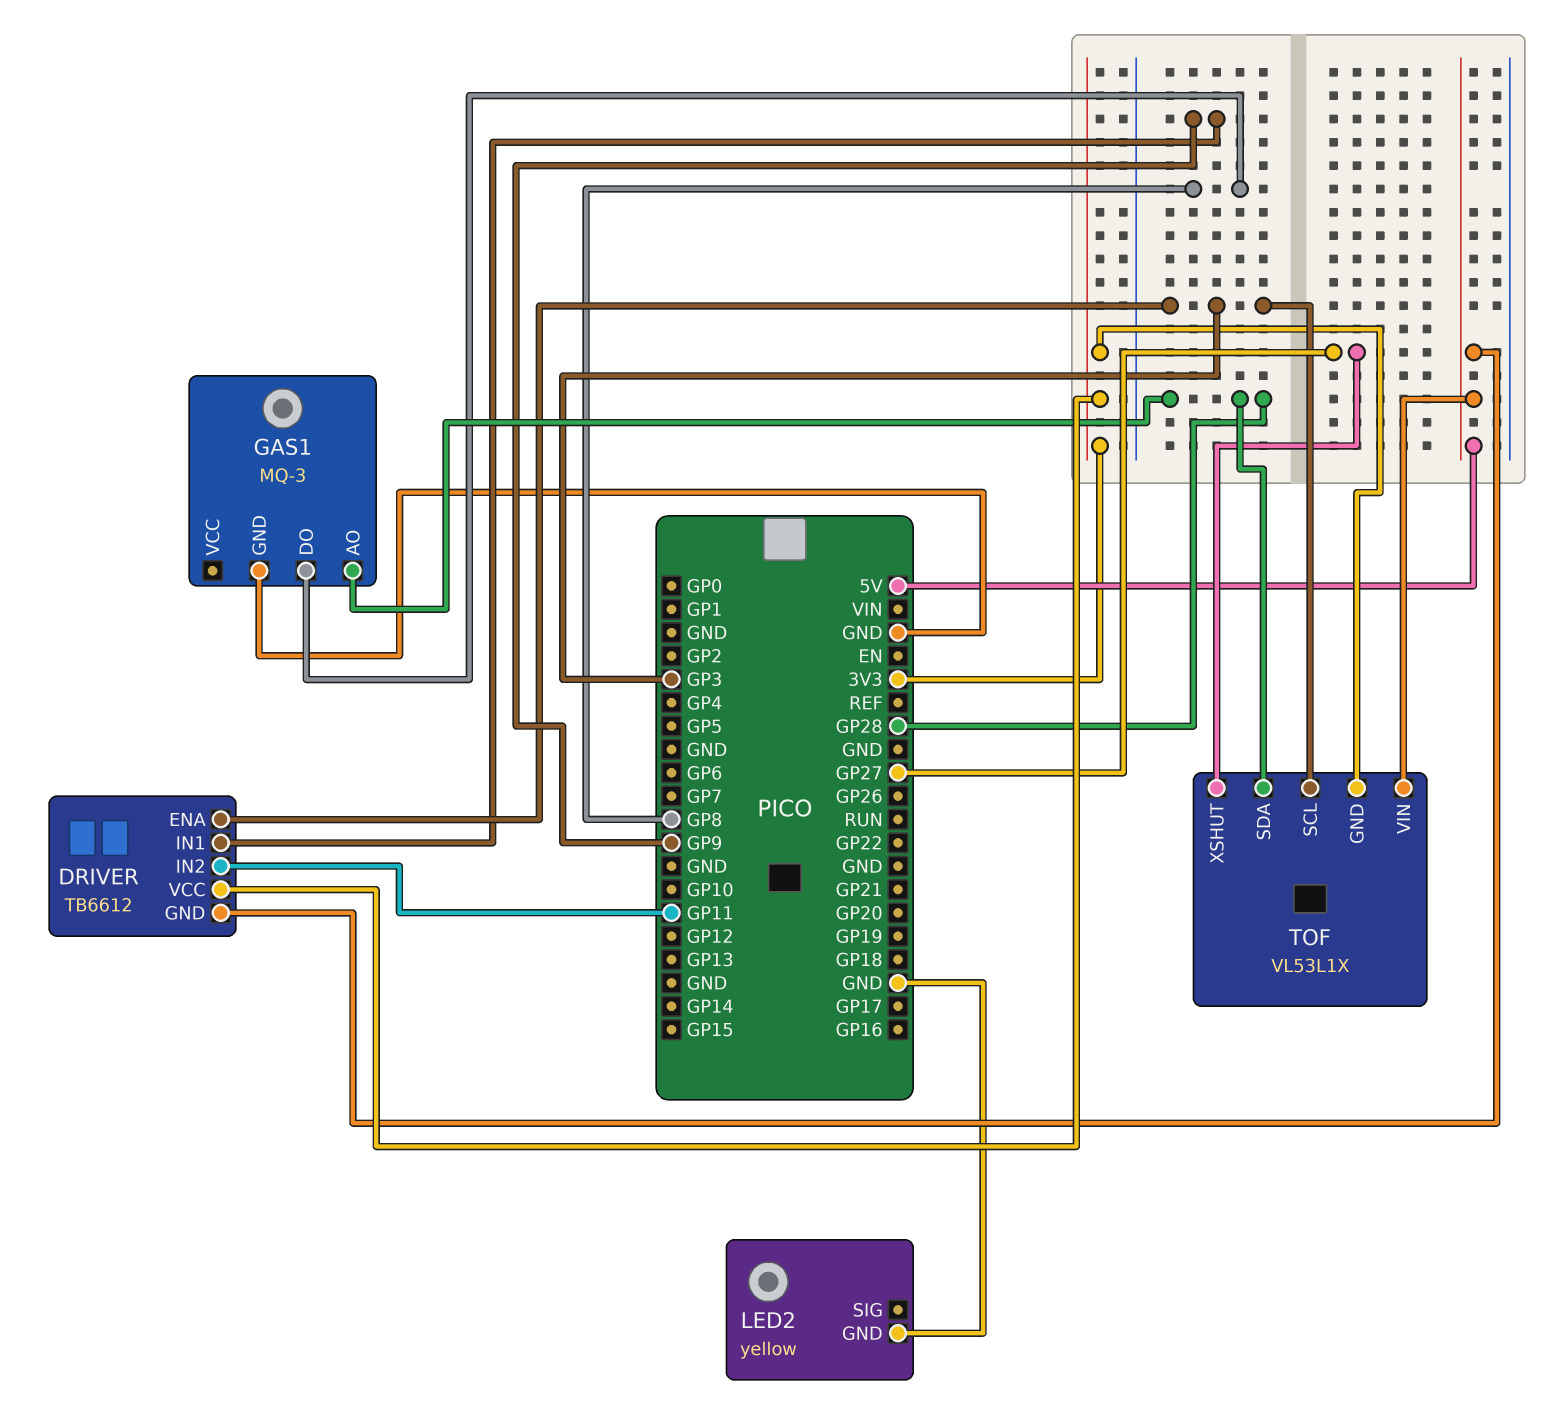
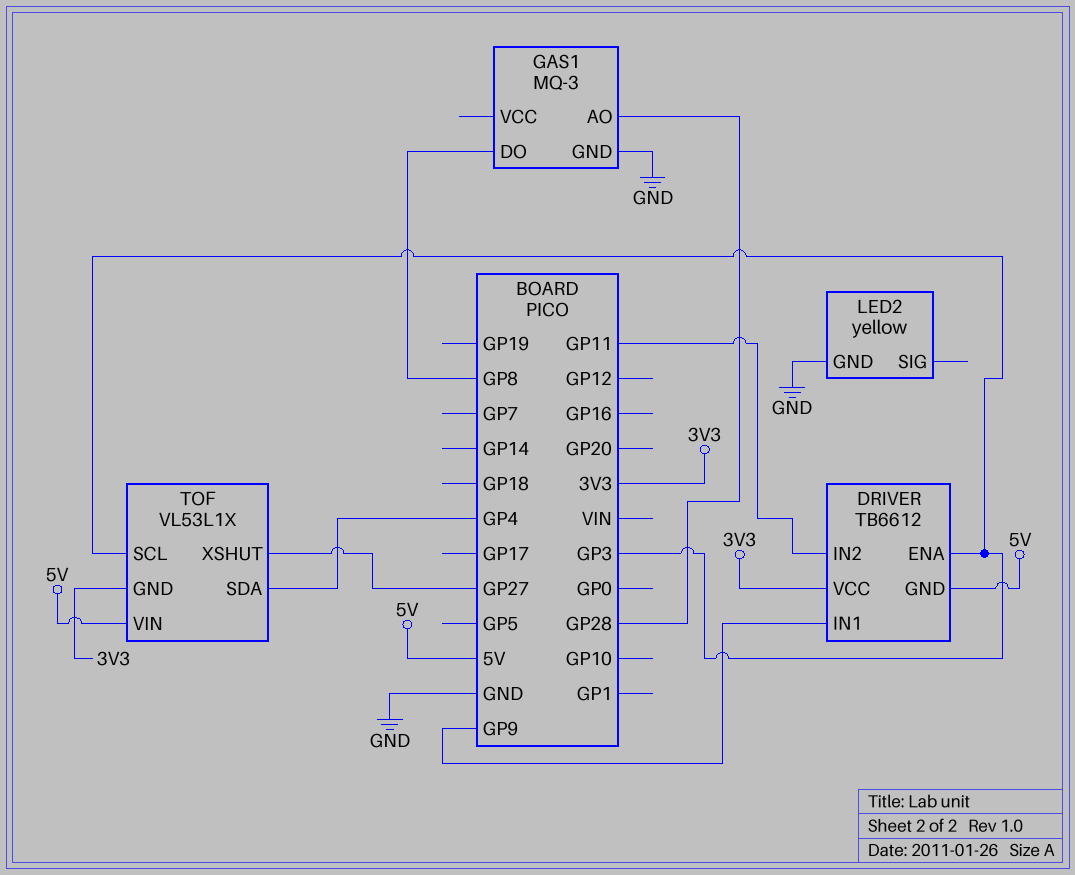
TOF pin SDA: GP28 -> GP4

